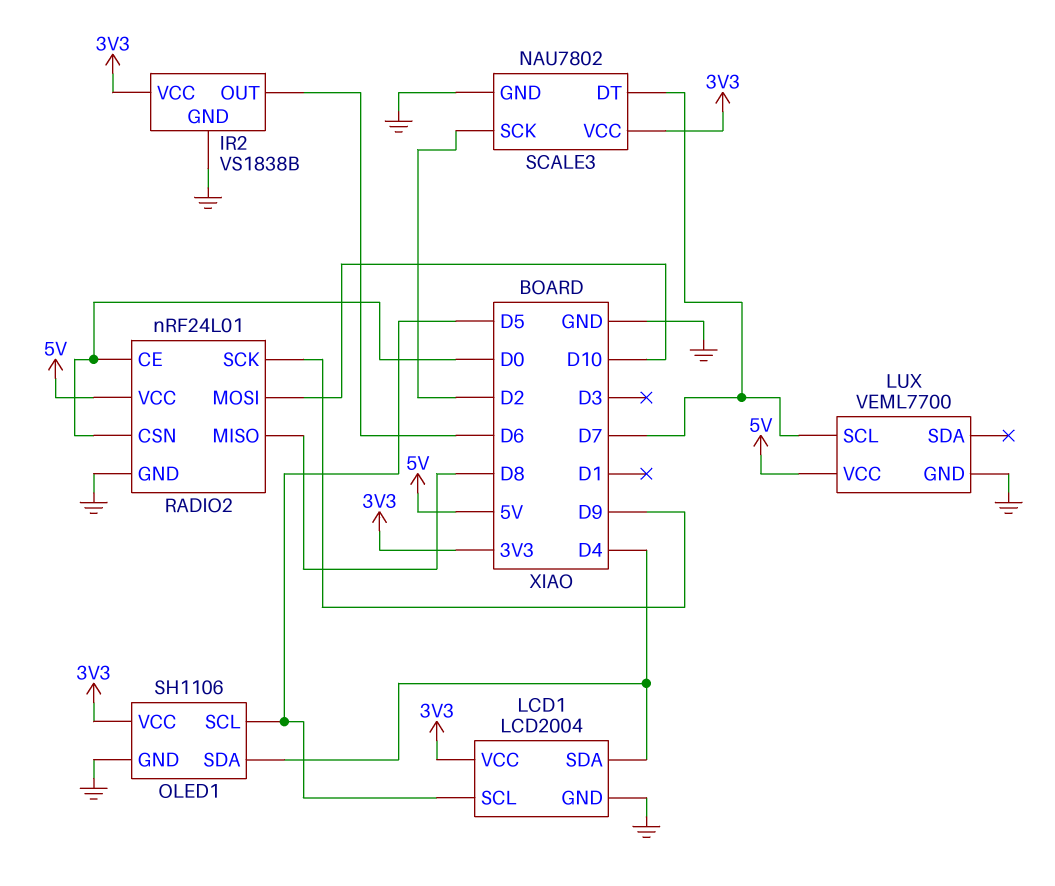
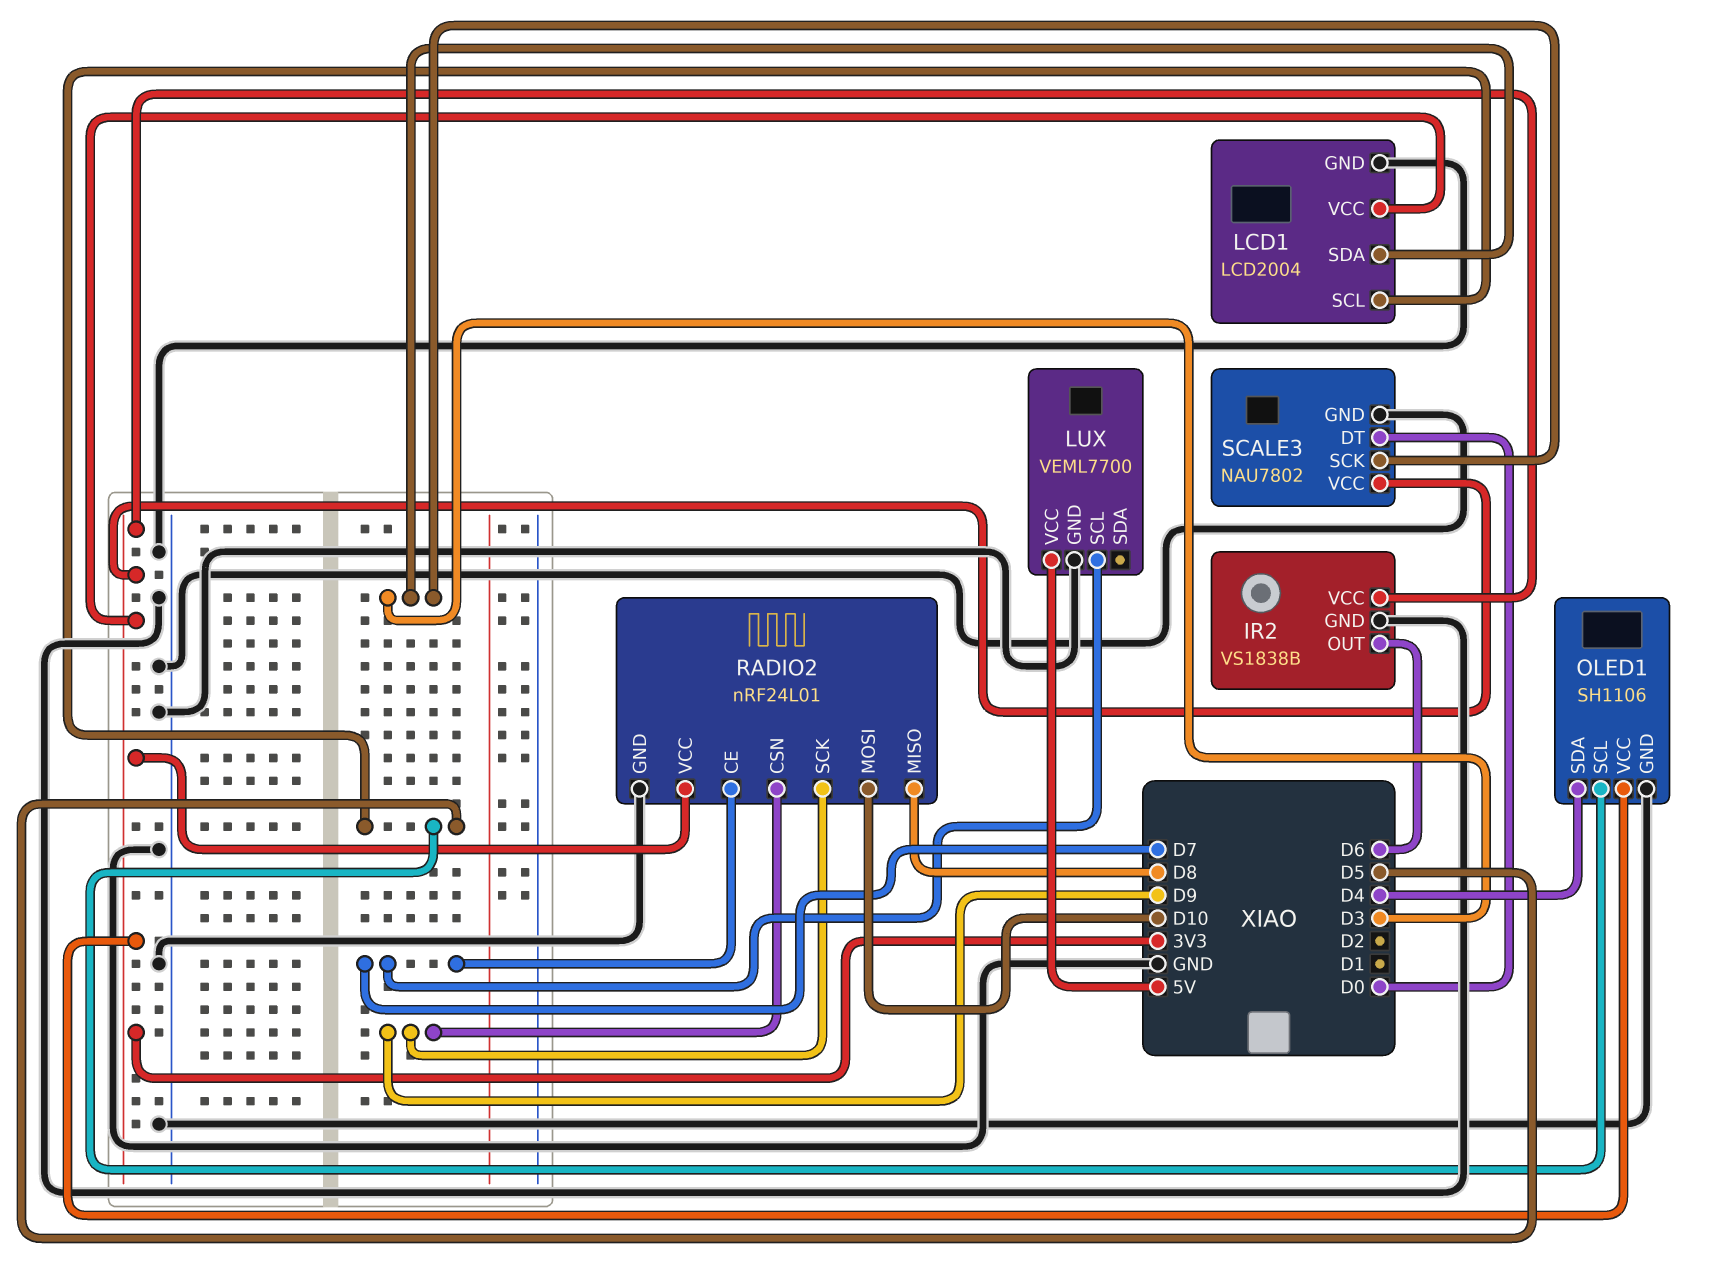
LCD1 pin SDA: D4 -> D3
RADIO2 pin CE: D0 -> D7
RADIO2 pin CSN: D0 -> D9
RADIO2 pin VCC: 5V -> 3V3
SCALE3 pin DT: D7 -> D0
SCALE3 pin SCK: D2 -> D3

